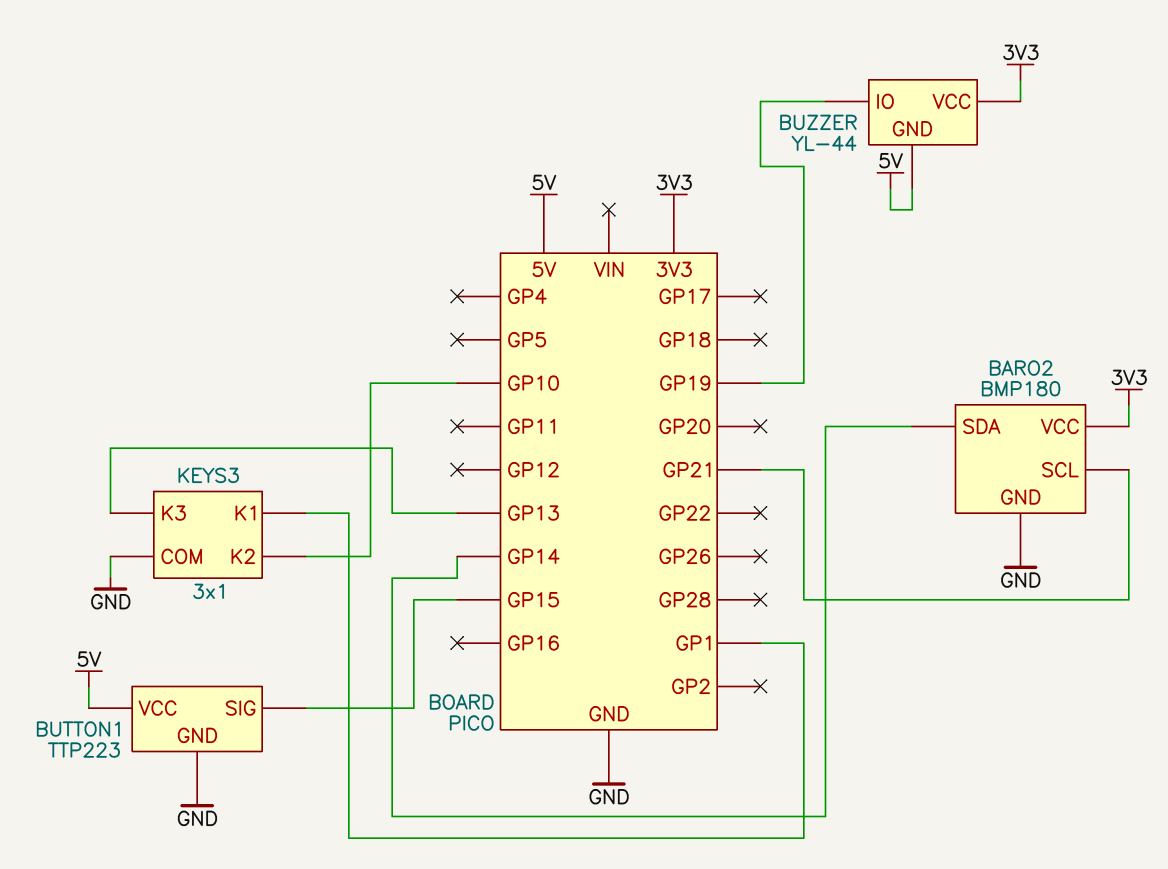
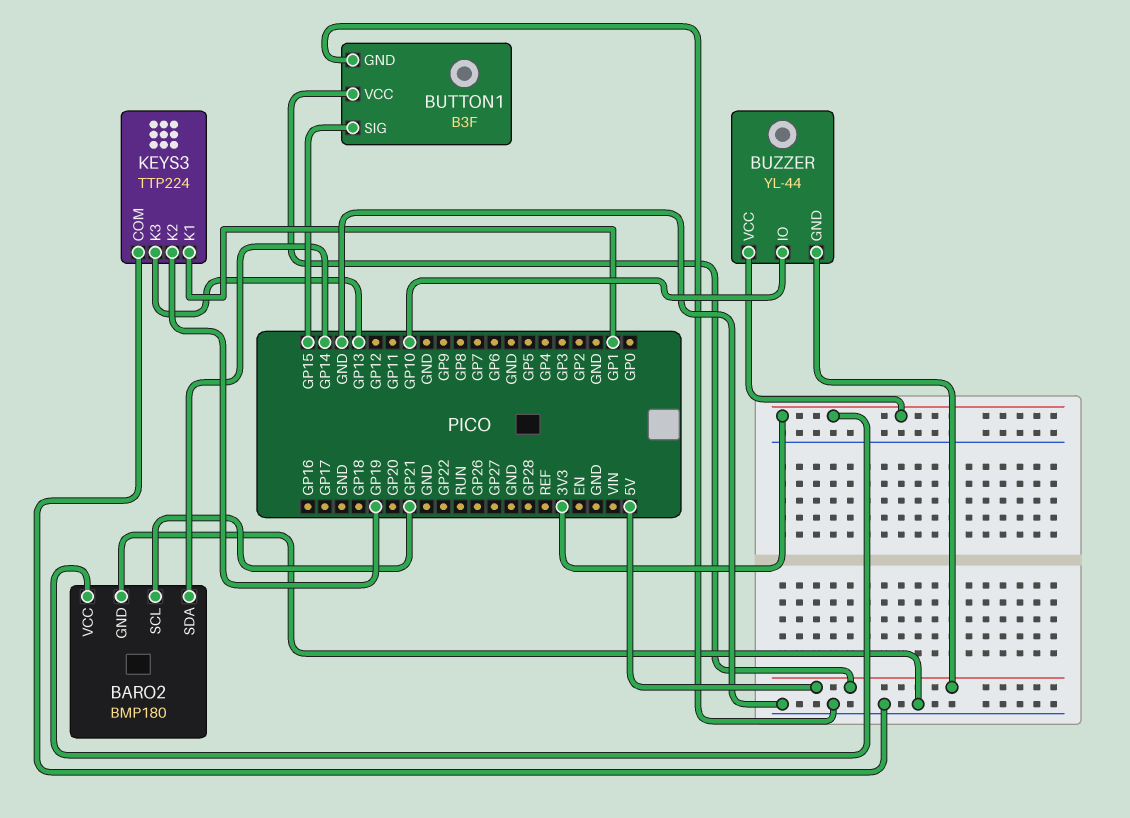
BUTTON1: TTP223 -> B3F
BUZZER pin IO: GP19 -> GP10
KEYS3: 3x1 -> TTP224
KEYS3 pin K2: GP10 -> GP19

